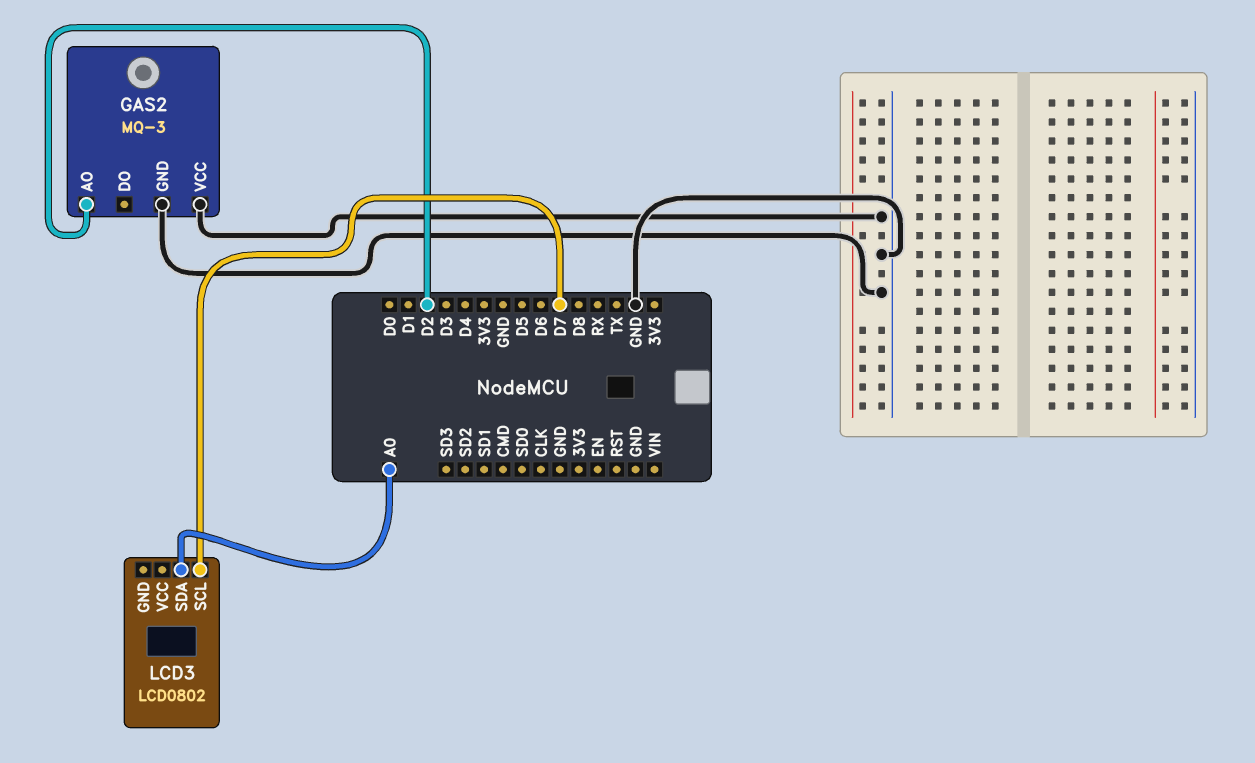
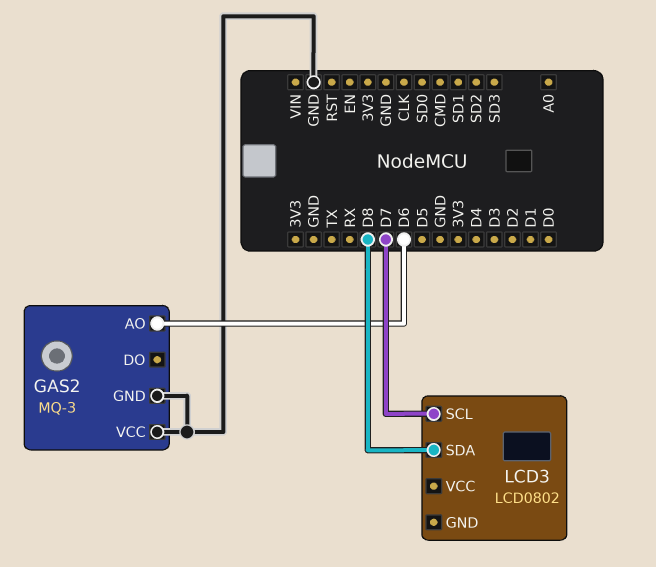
GAS2 pin AO: D2 -> D6
LCD3 pin SDA: A0 -> D8

